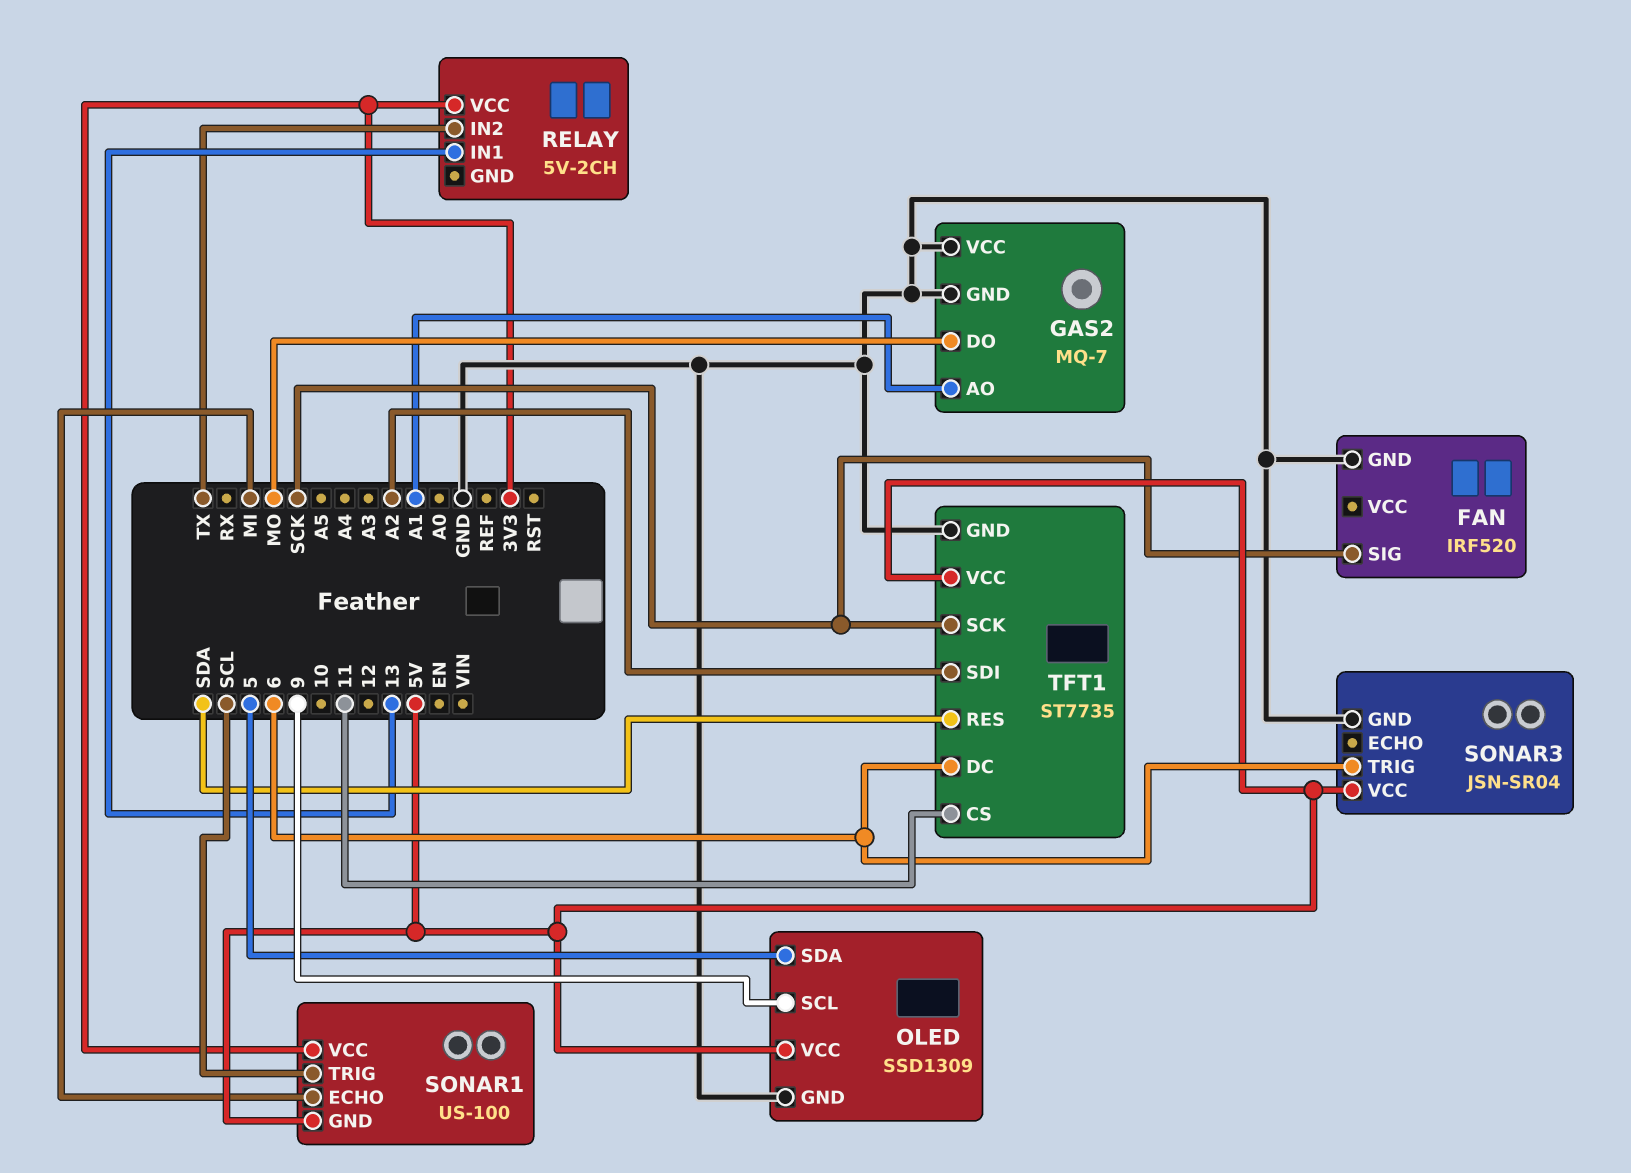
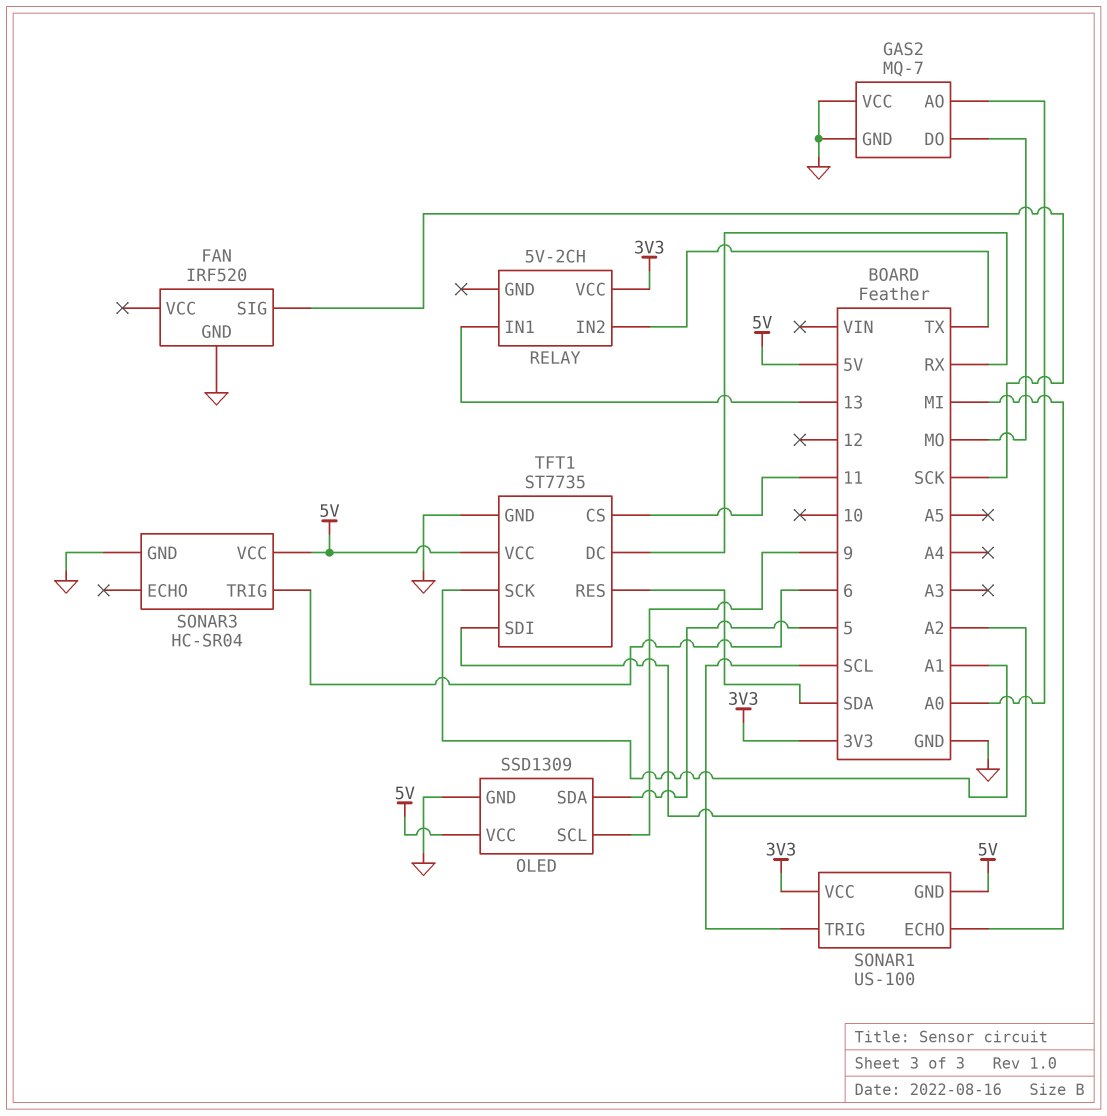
GAS2 pin AO: A1 -> A0
SONAR3: JSN-SR04 -> HC-SR04
TFT1 pin DC: 6 -> RX
TFT1 pin SCK: SCK -> A1

